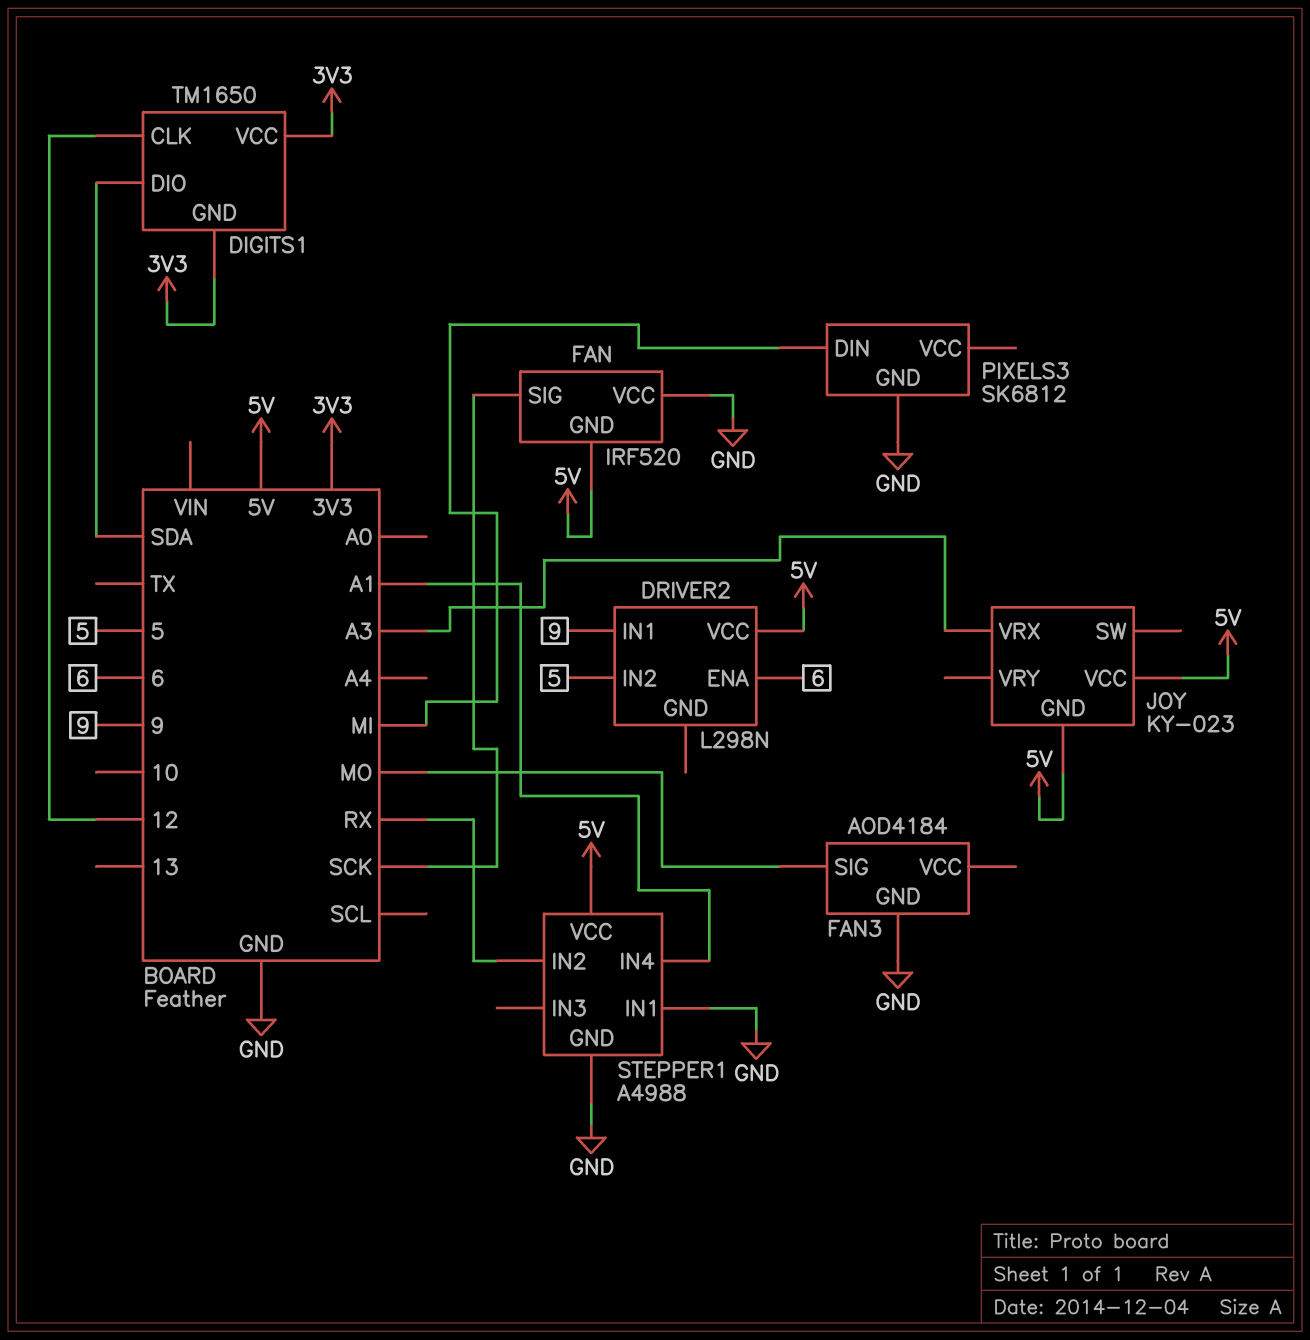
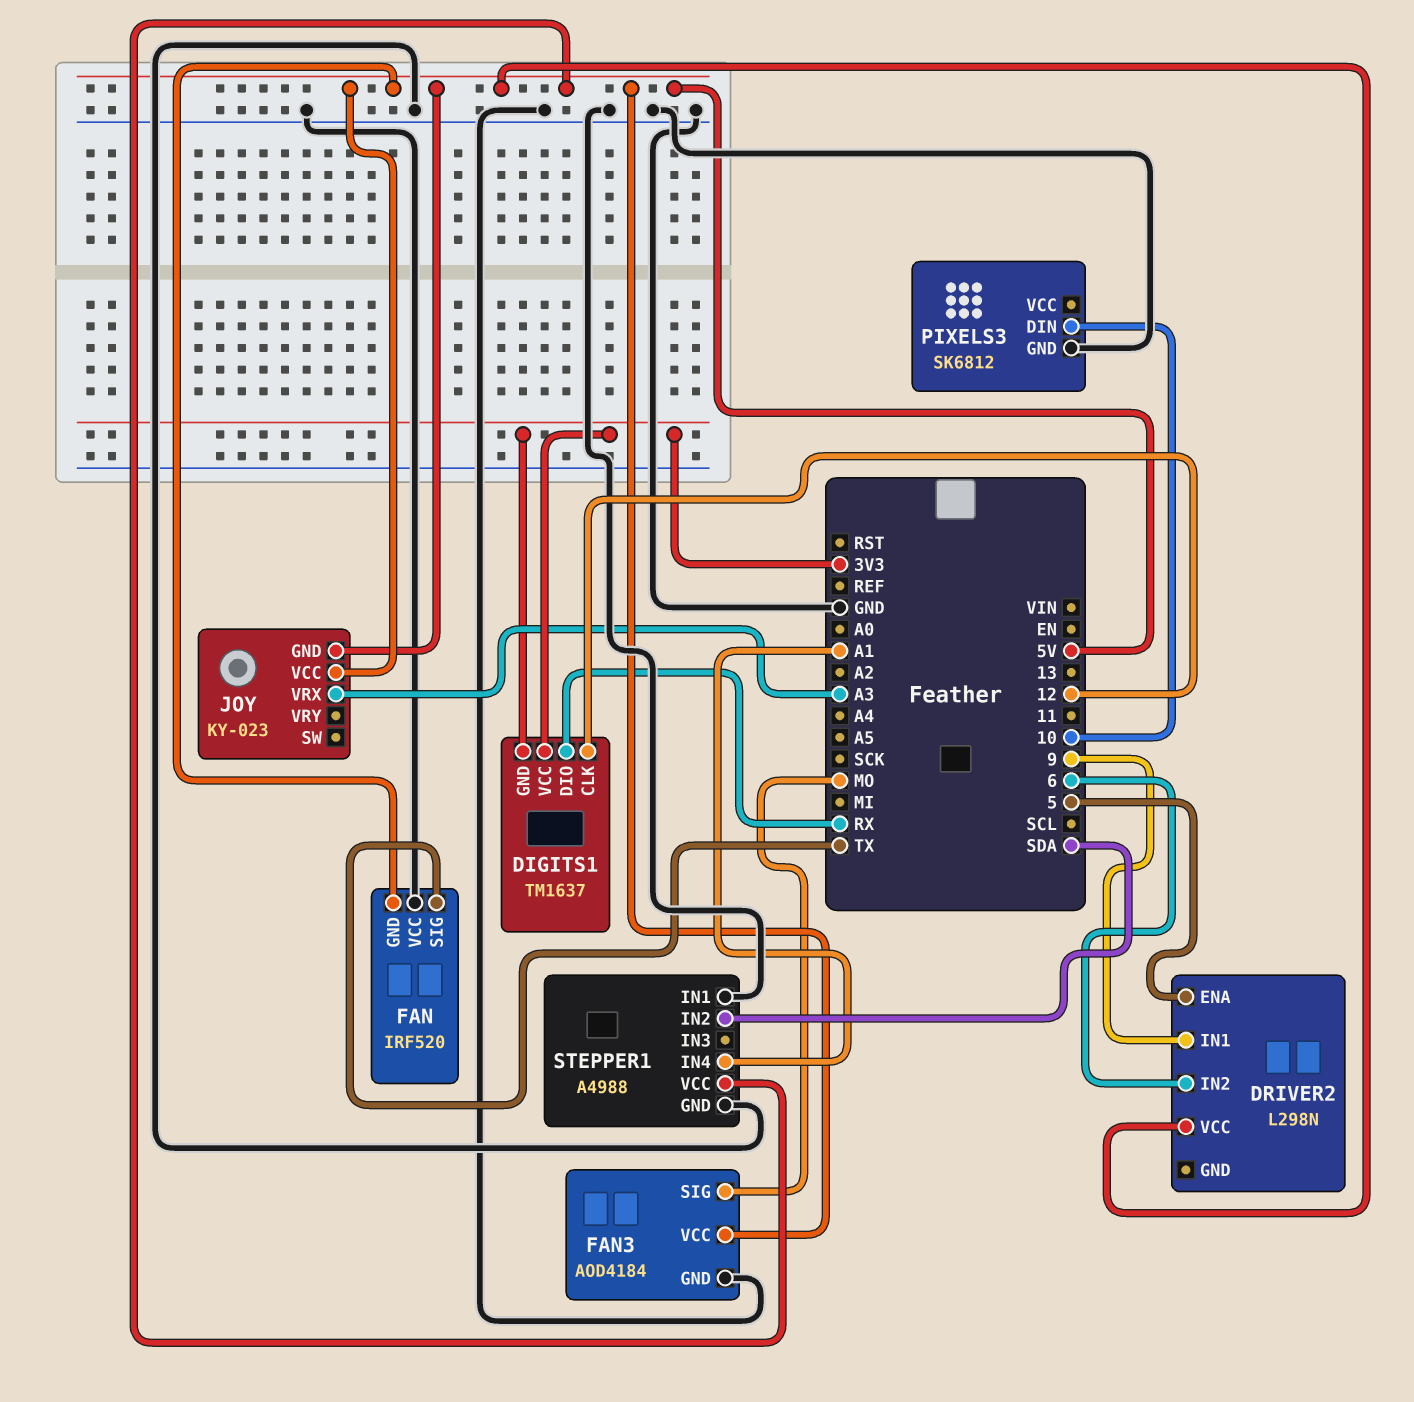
DIGITS1: TM1650 -> TM1637
DIGITS1 pin DIO: SDA -> RX
DRIVER2 pin ENA: 6 -> 5
DRIVER2 pin IN2: 5 -> 6
FAN pin SIG: SCK -> TX
FAN3 pin VCC: none -> 5V
PIXELS3 pin DIN: MI -> 10
STEPPER1 pin IN2: RX -> SDA

